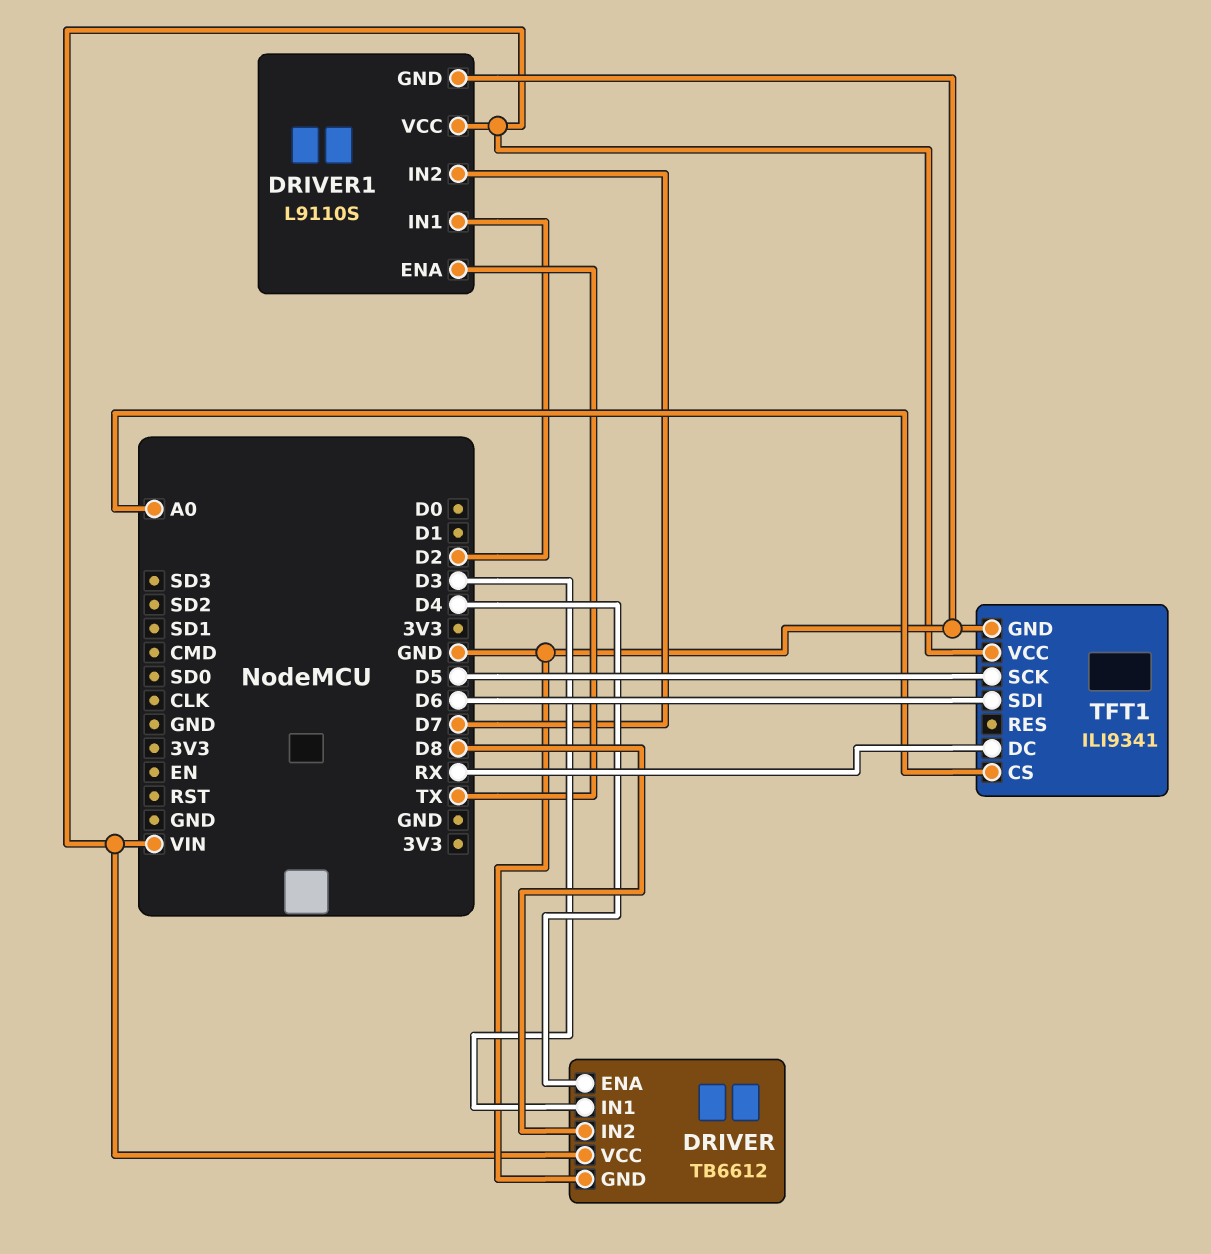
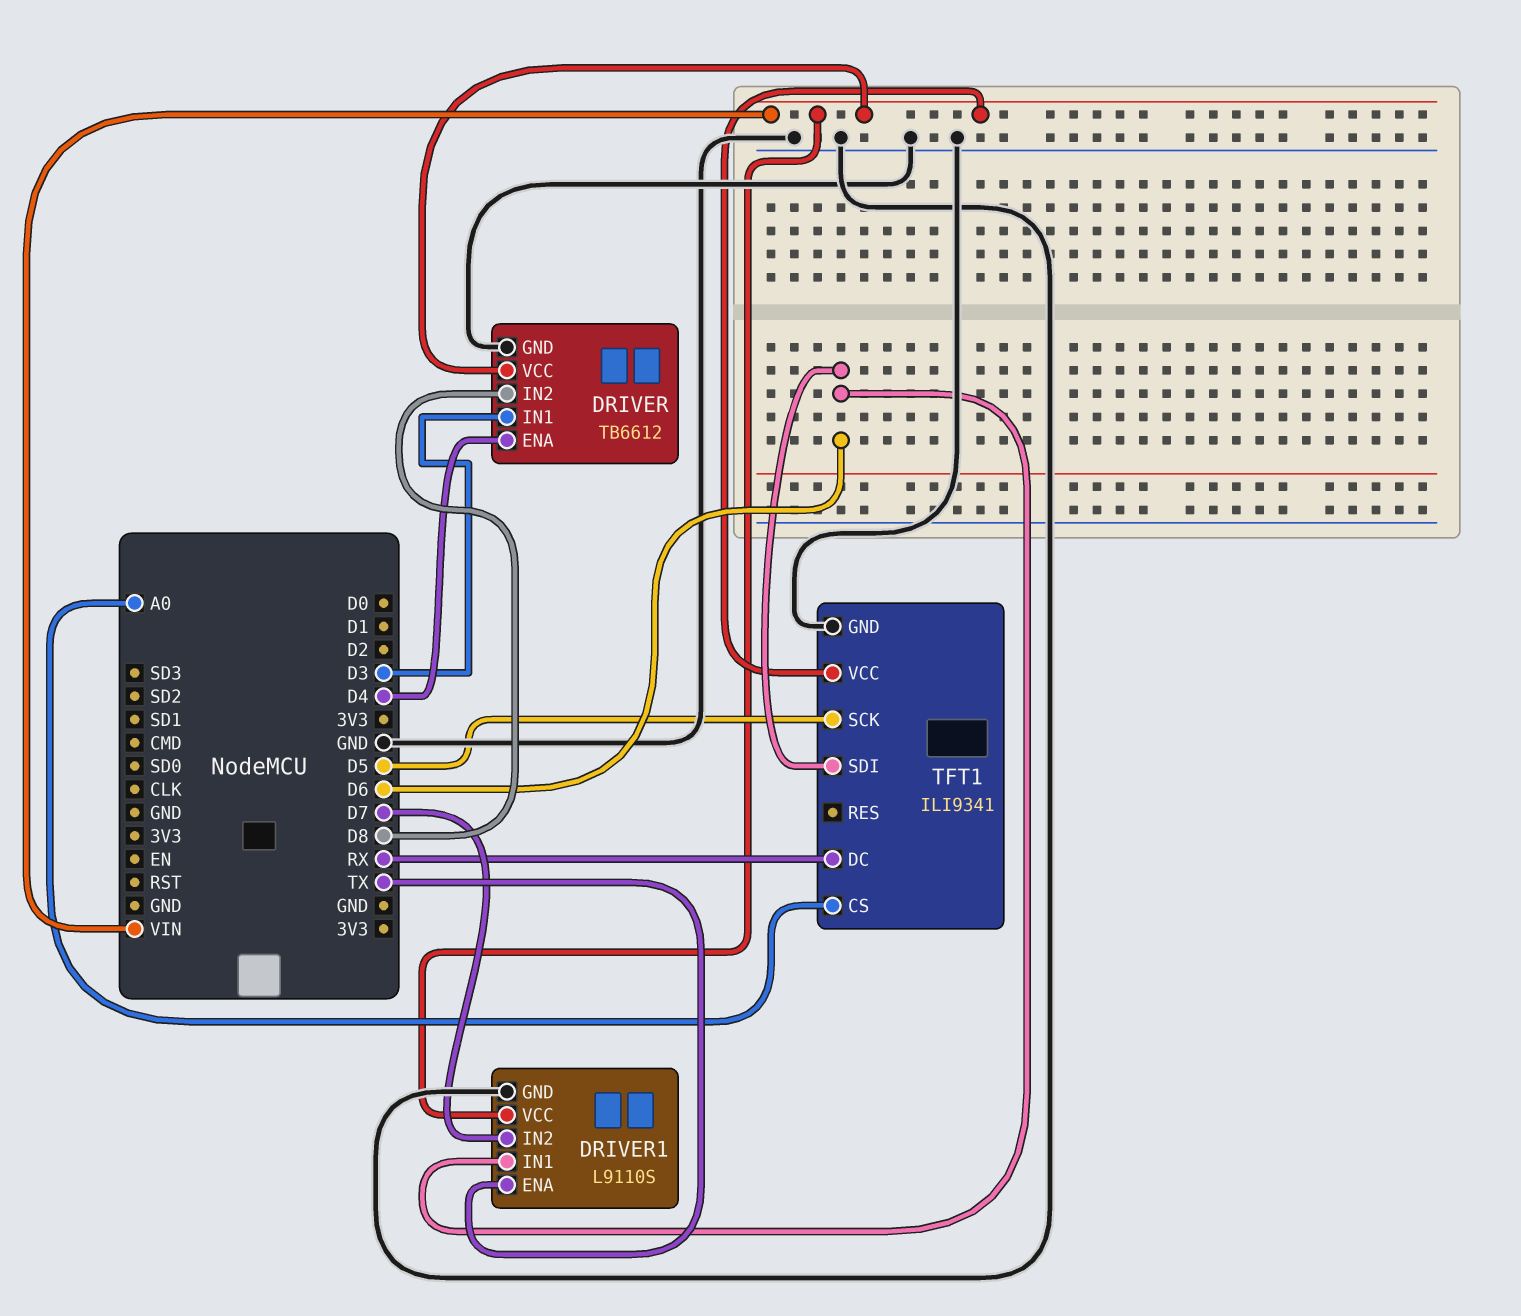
DRIVER1 pin IN1: D2 -> D6

